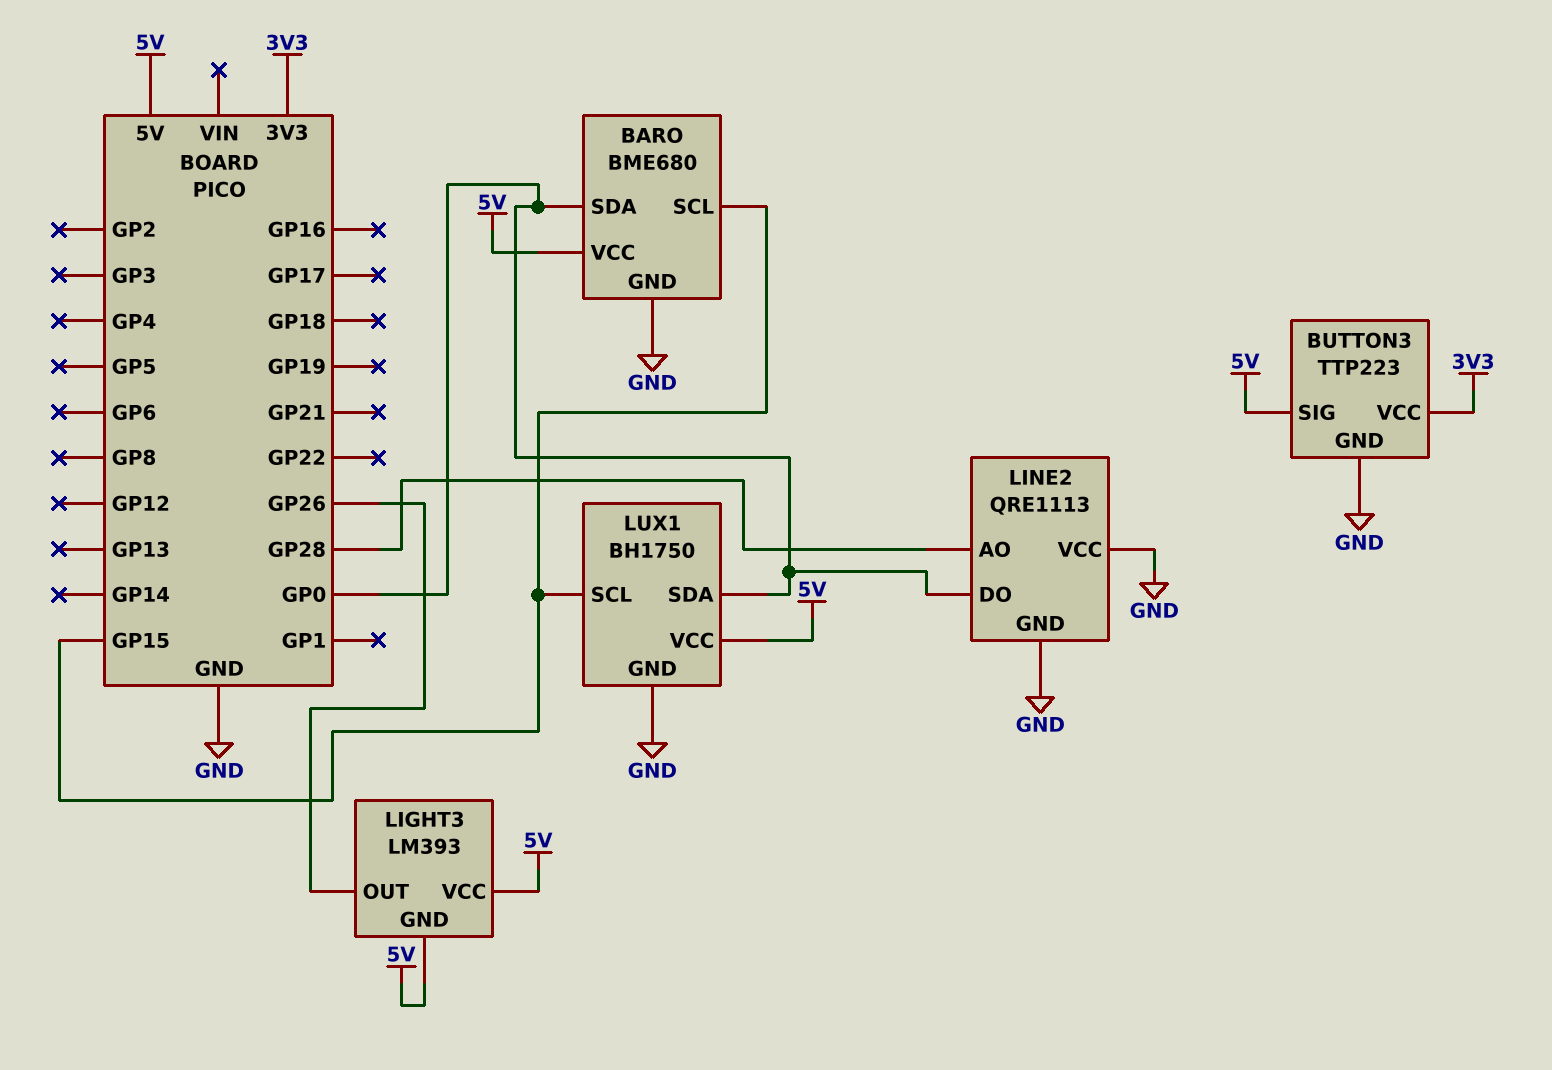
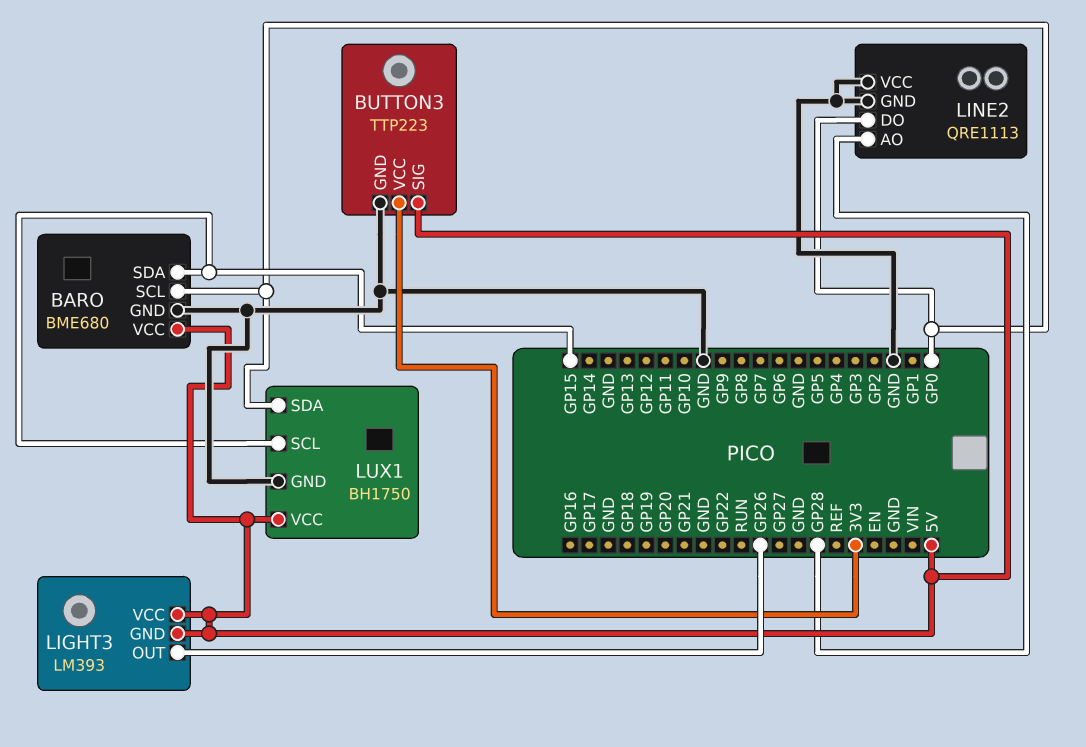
BARO pin SCL: GP15 -> GP0
BARO pin SDA: GP0 -> GP15

